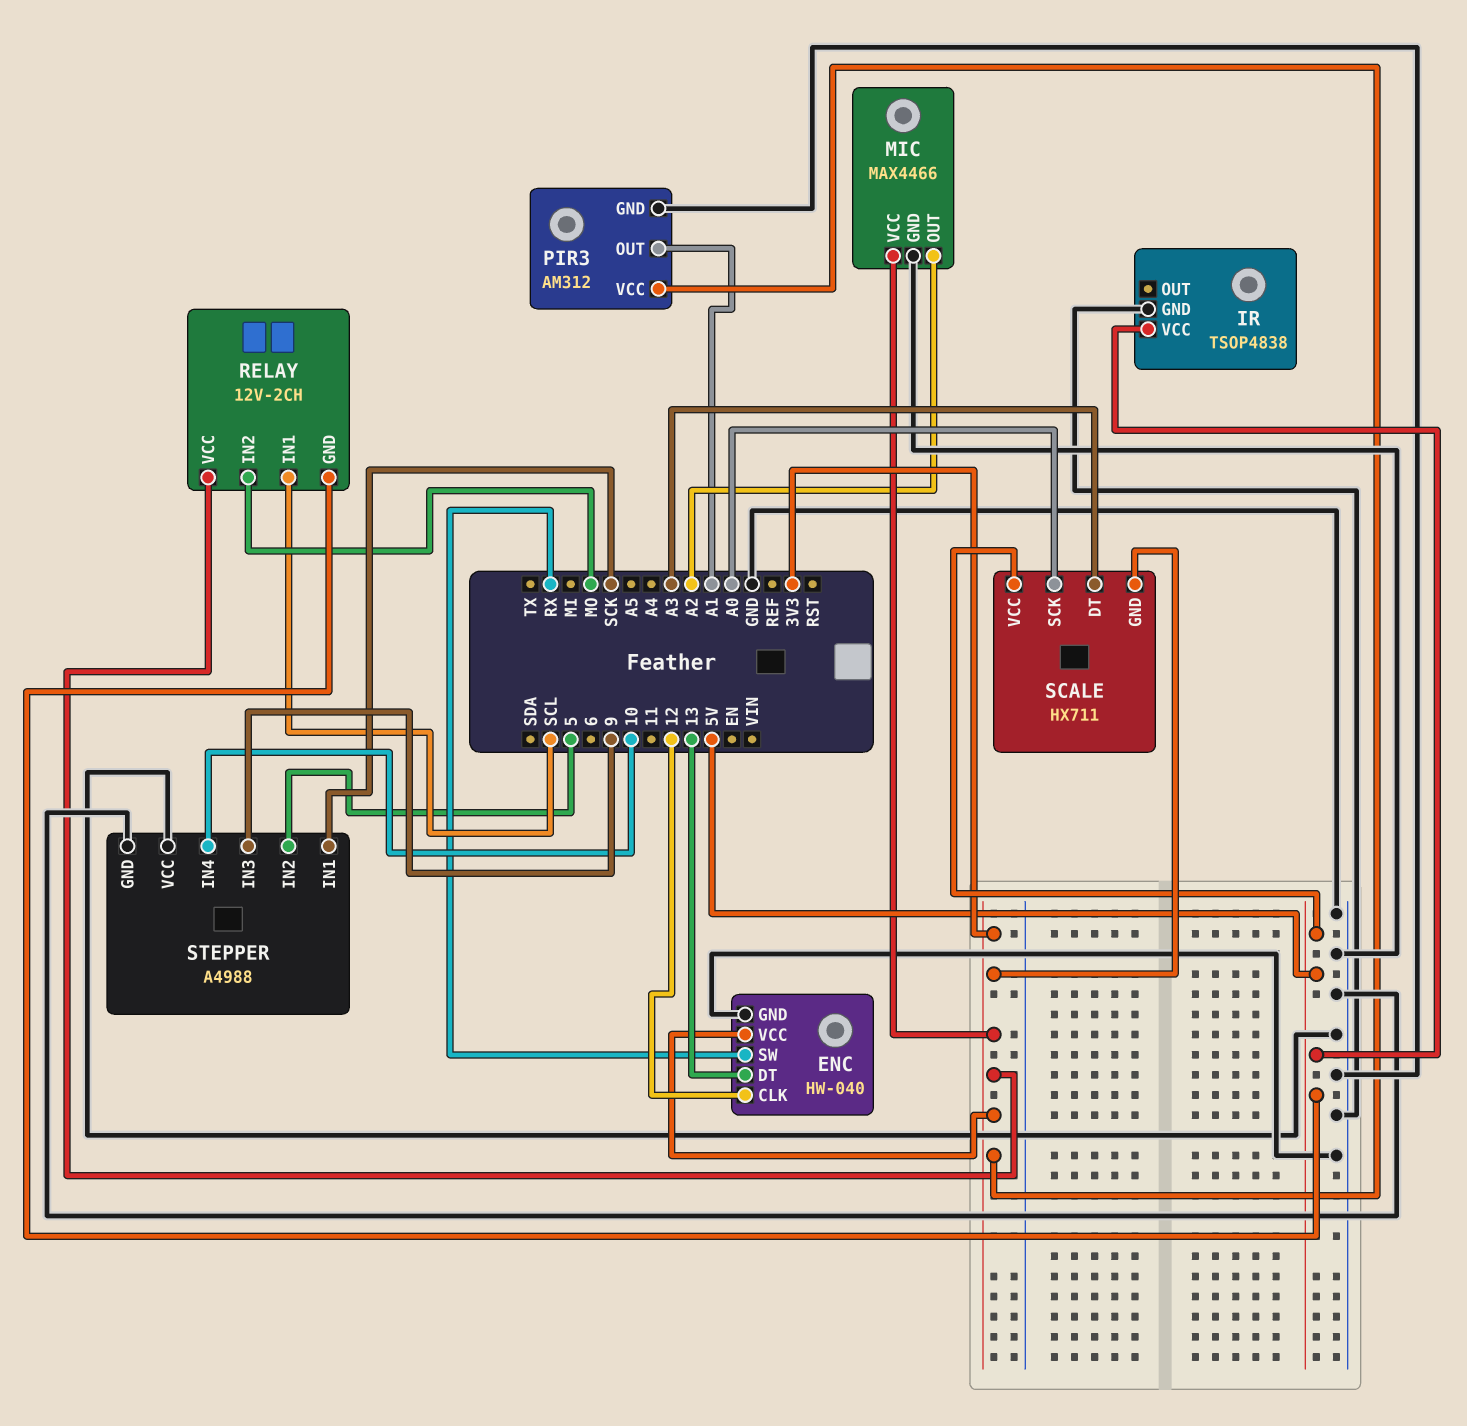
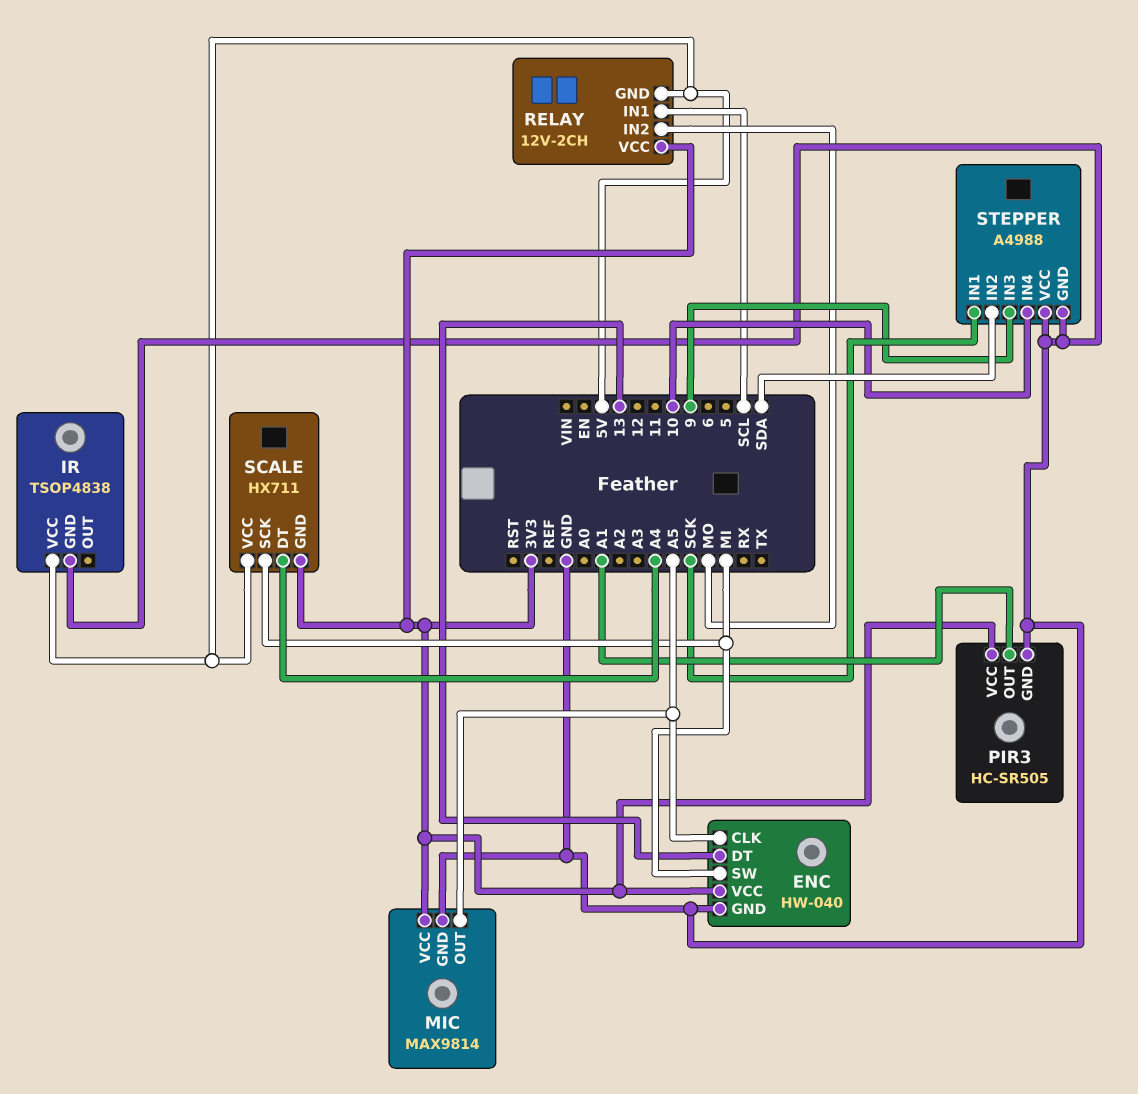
ENC pin CLK: 12 -> A5
ENC pin SW: RX -> MI
MIC: MAX4466 -> MAX9814
MIC pin OUT: A2 -> A5
PIR3: AM312 -> HC-SR505
SCALE pin DT: A3 -> A4
SCALE pin SCK: A0 -> MI
STEPPER pin IN2: 5 -> SDA

